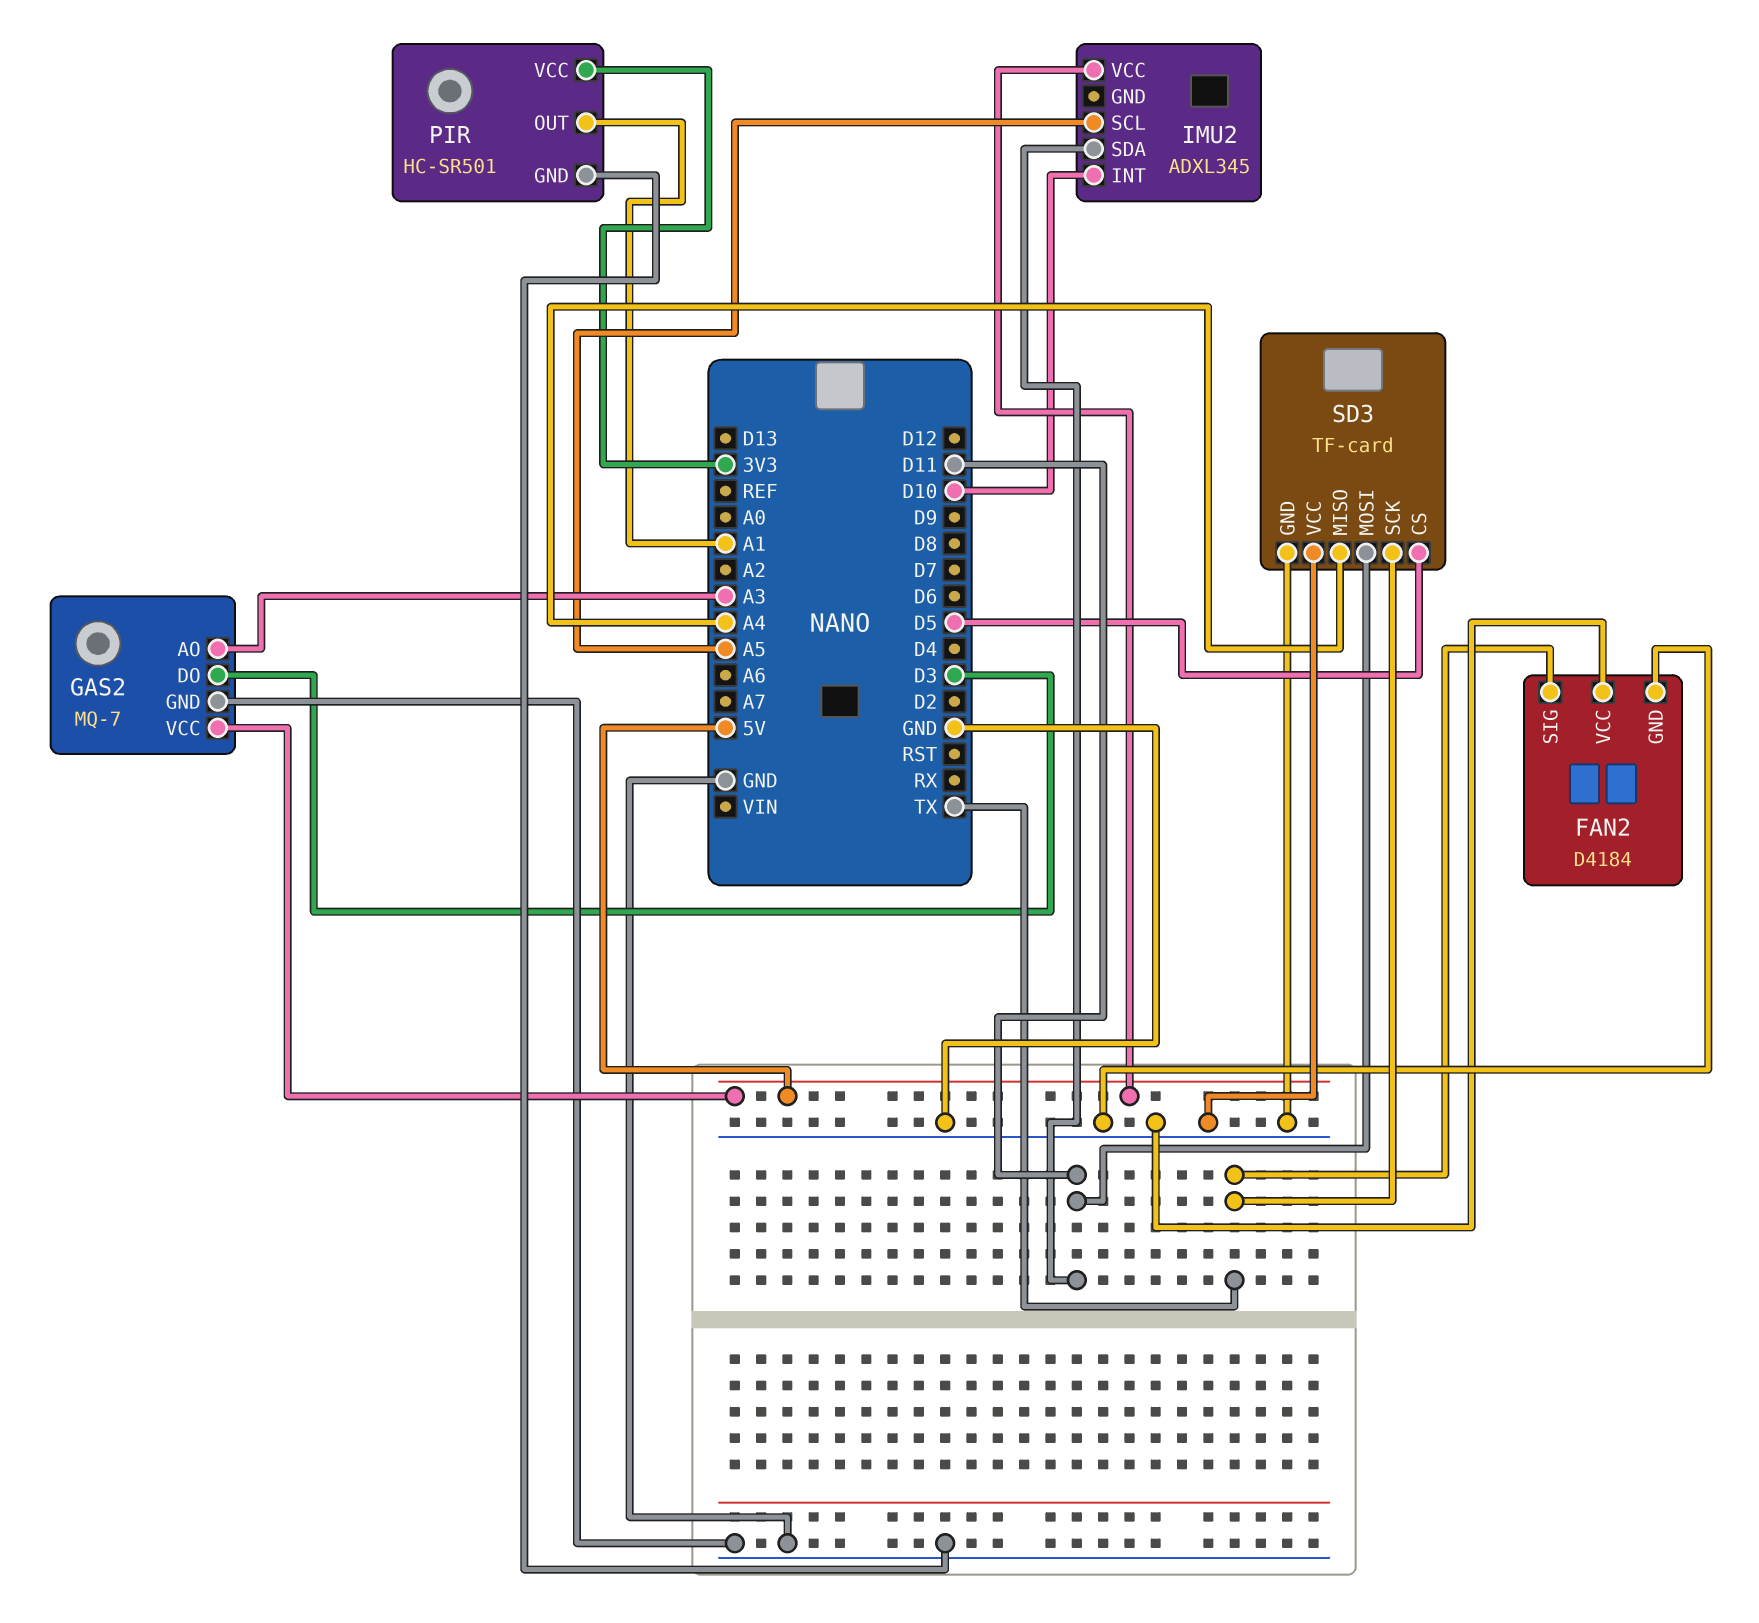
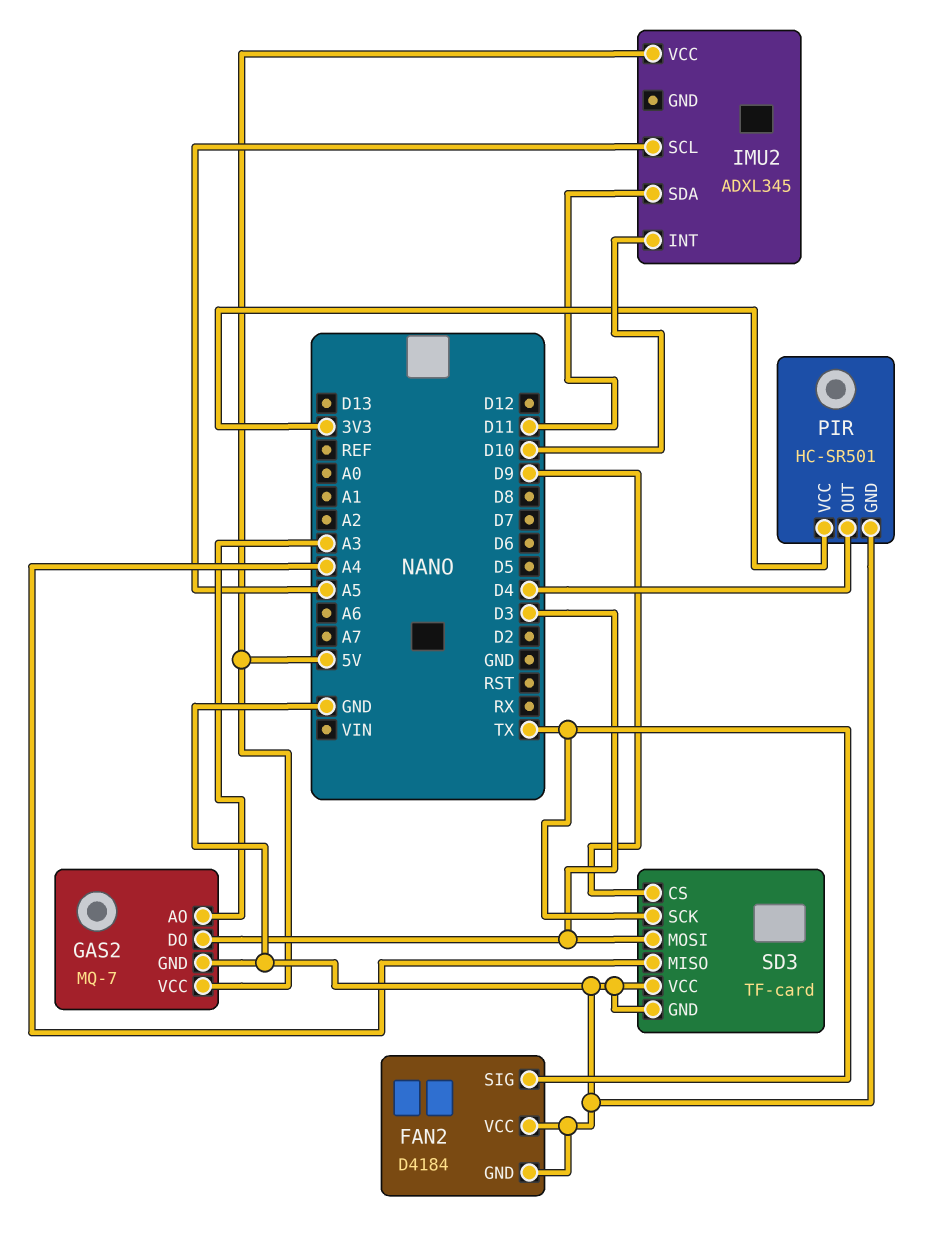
PIR pin OUT: A1 -> D4
SD3 pin CS: D5 -> D9
SD3 pin MOSI: D11 -> D3

